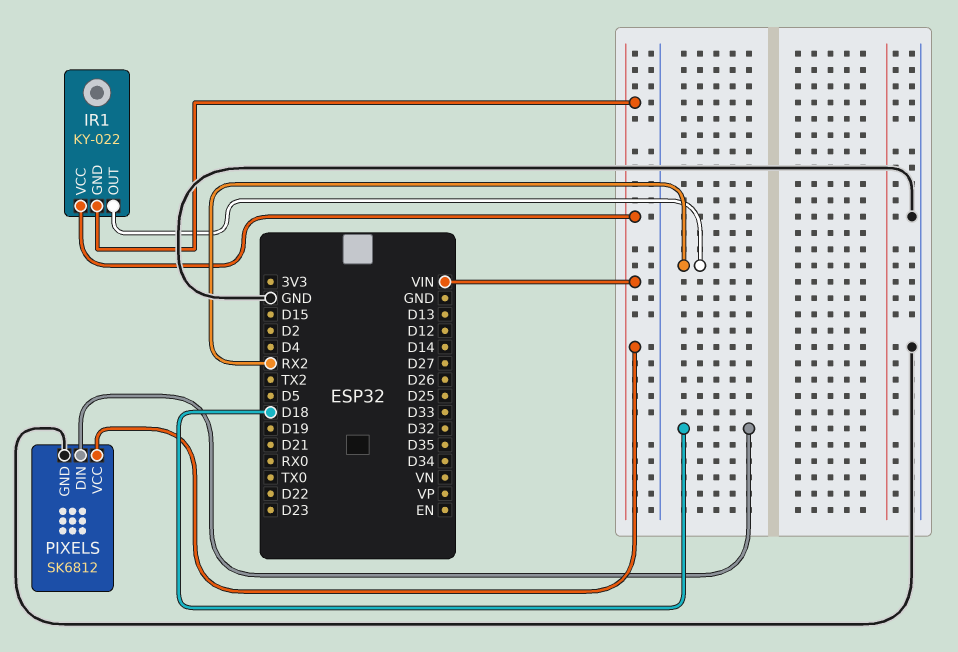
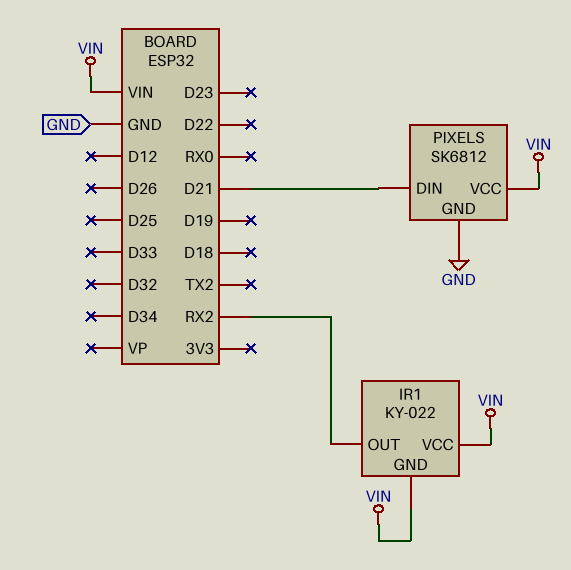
PIXELS pin DIN: D18 -> D21

